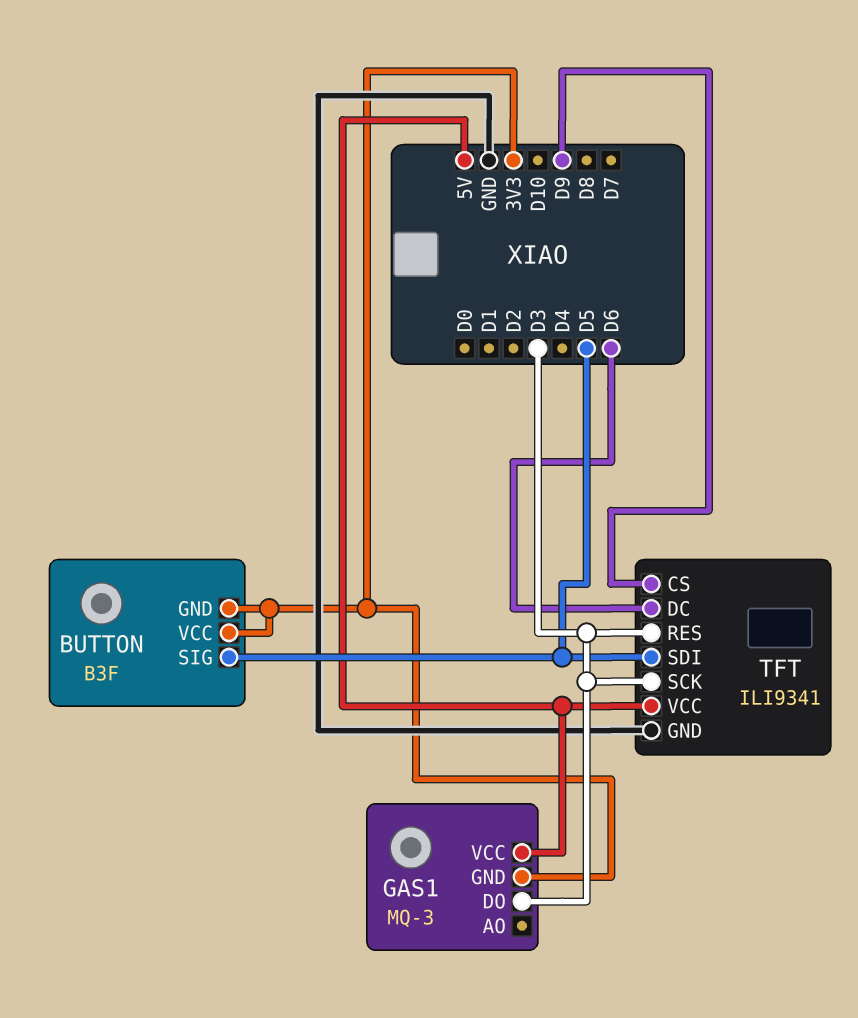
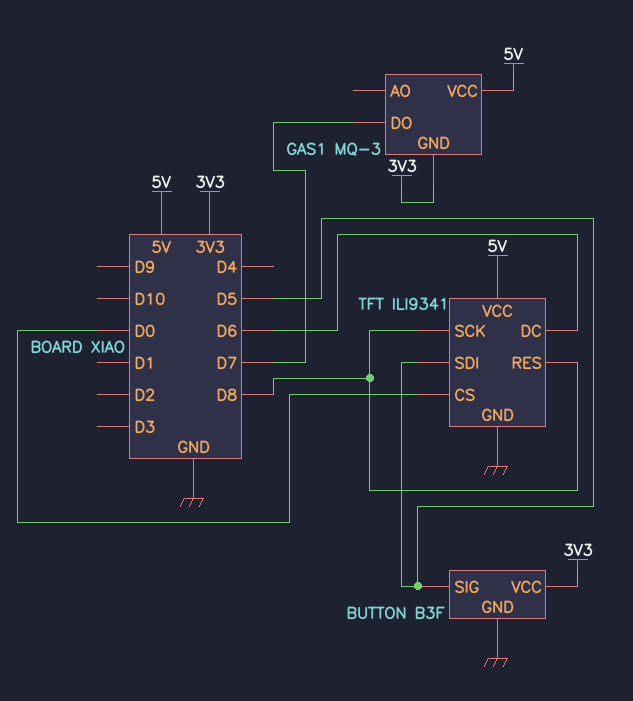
BUTTON pin GND: 3V3 -> GND
GAS1 pin DO: D3 -> D7
TFT pin CS: D9 -> D0
TFT pin RES: D3 -> D8
TFT pin SCK: D3 -> D8

